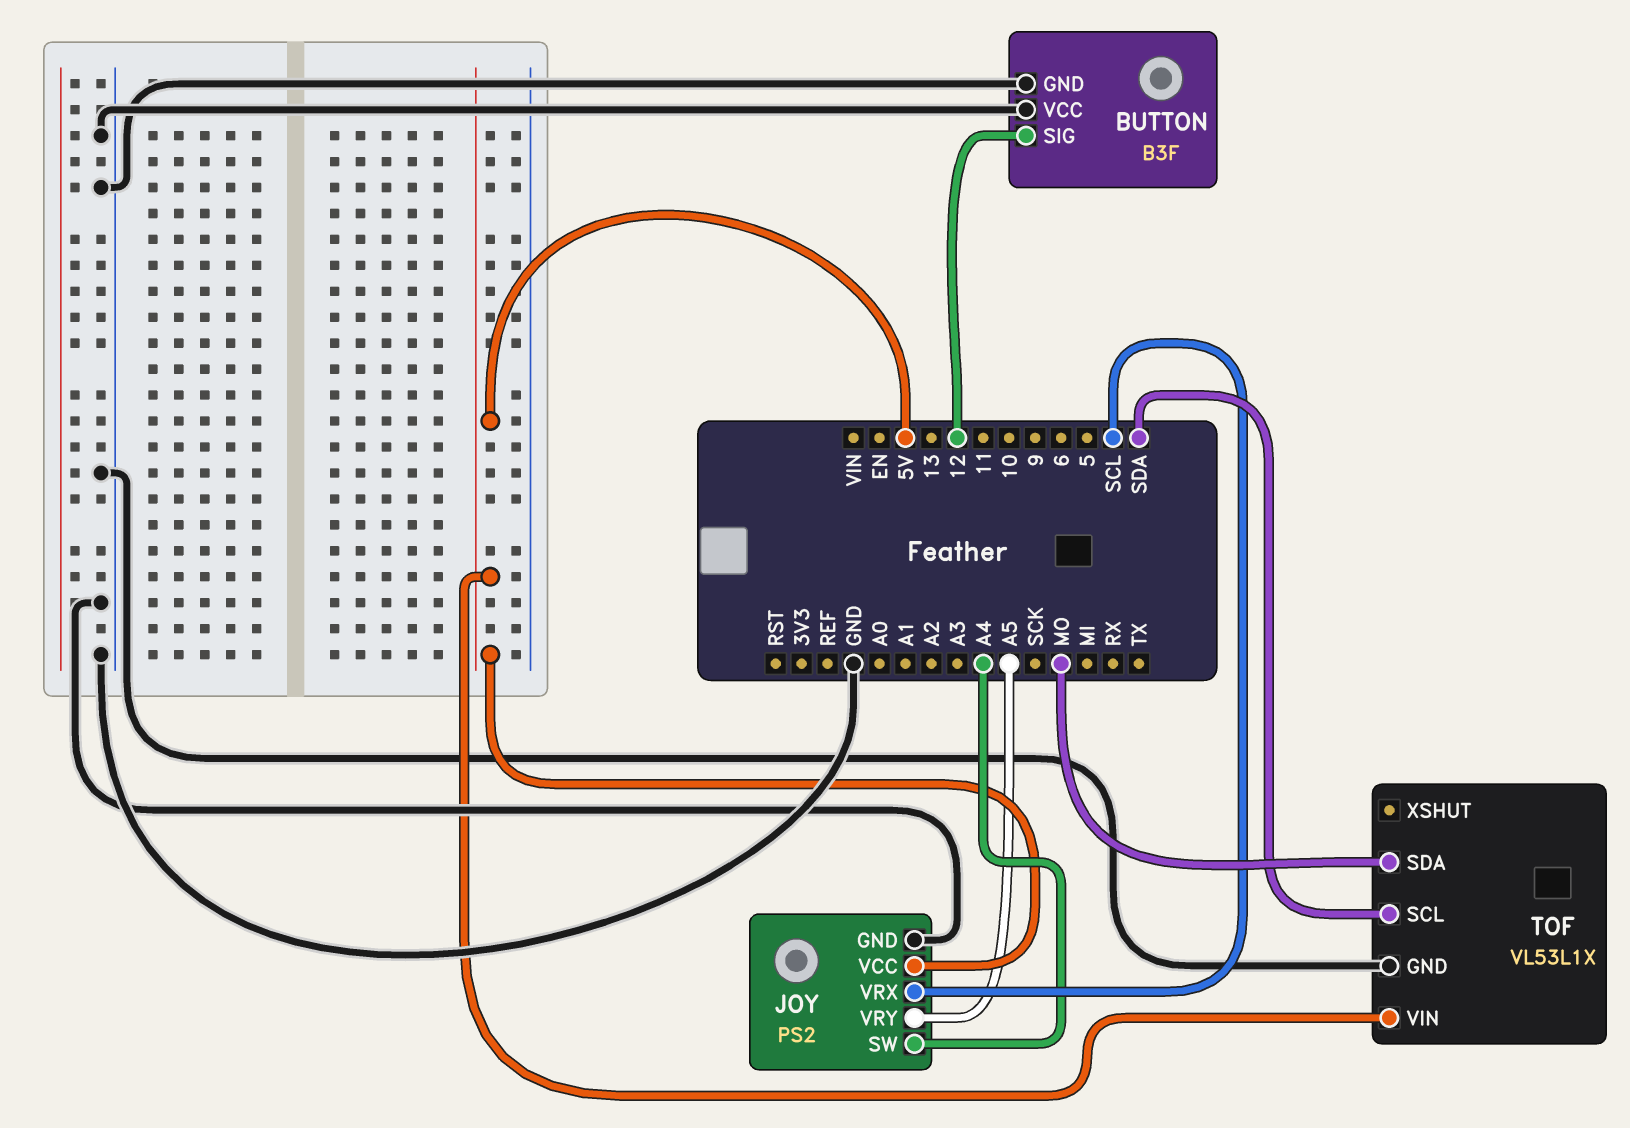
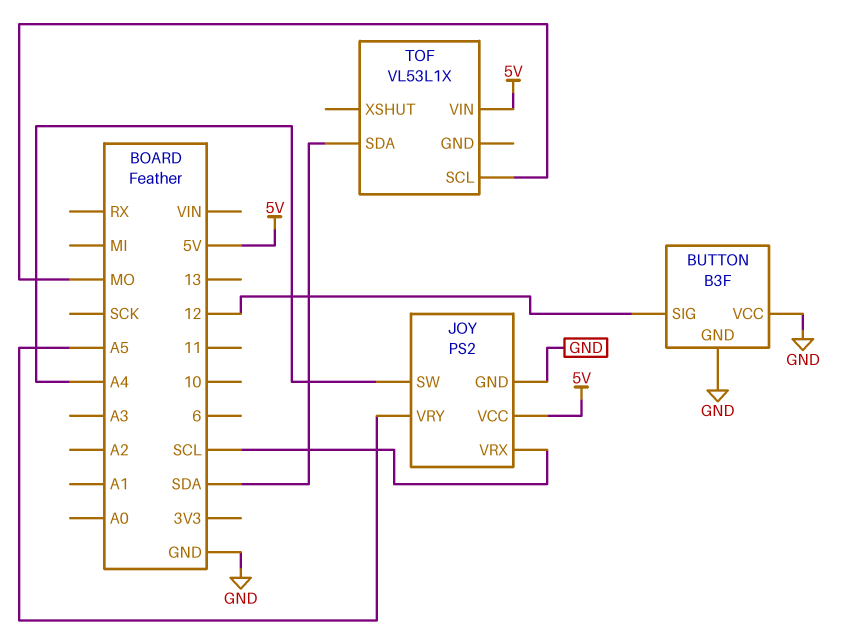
TOF pin GND: GND -> none
TOF pin SCL: SDA -> MO
TOF pin SDA: MO -> SDA

